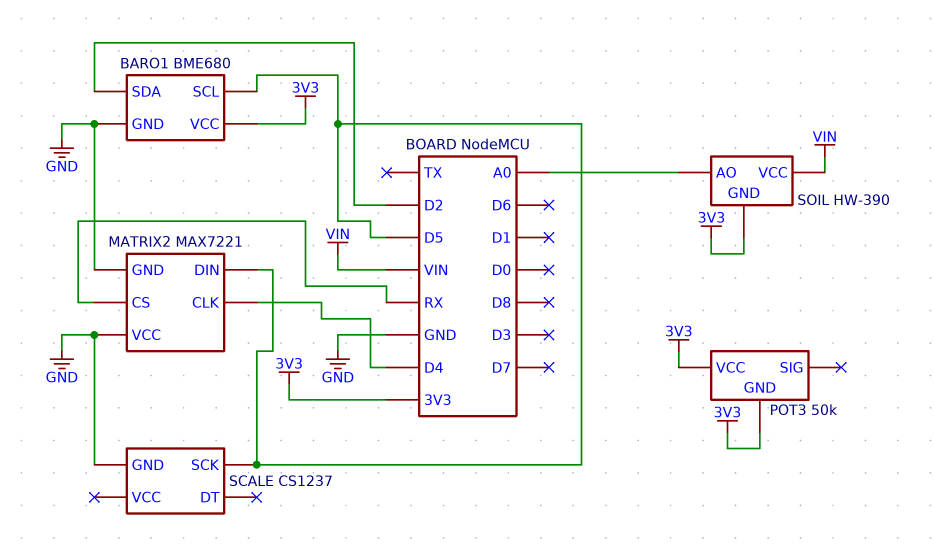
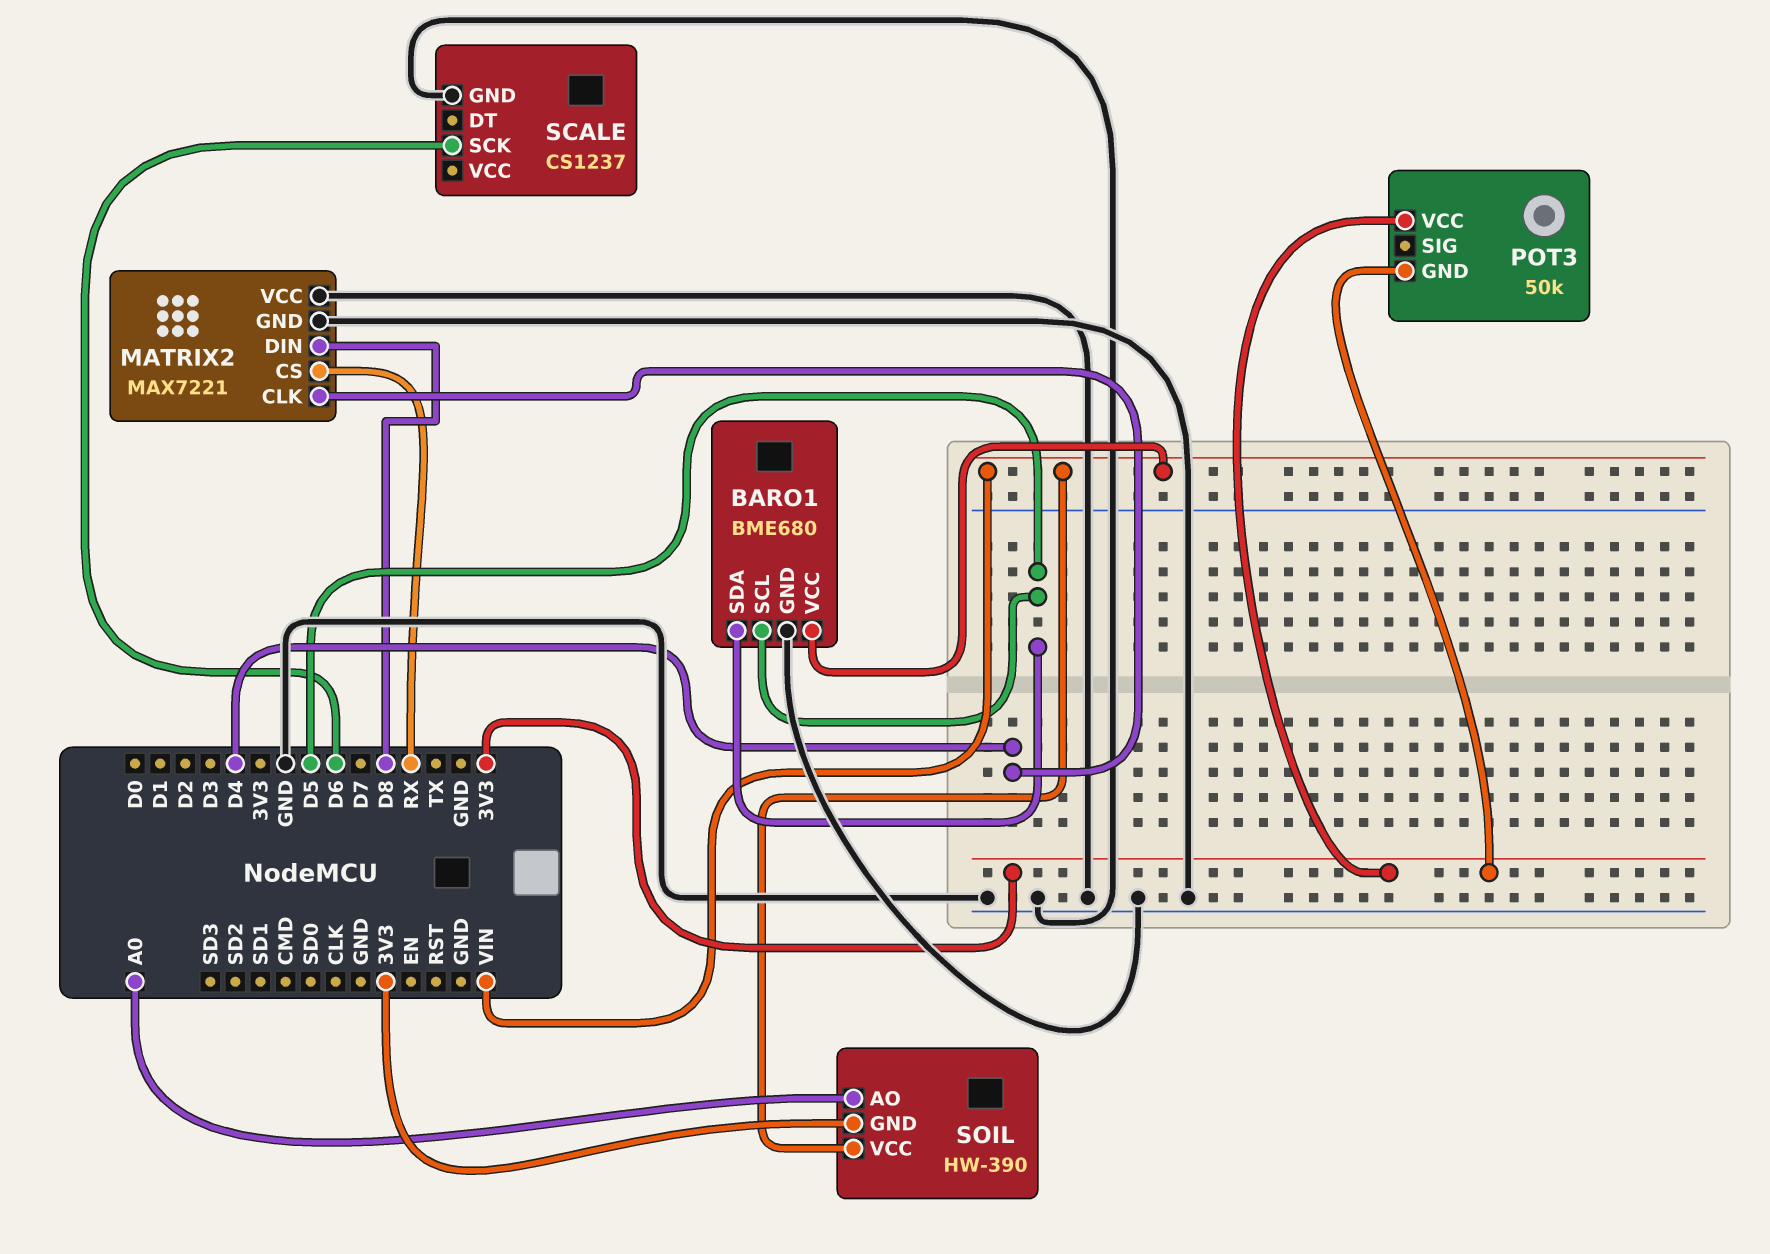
BARO1 pin SDA: D2 -> D5
BARO1 pin VCC: 3V3 -> VIN
MATRIX2 pin DIN: D5 -> D8
SCALE pin SCK: D5 -> D6

